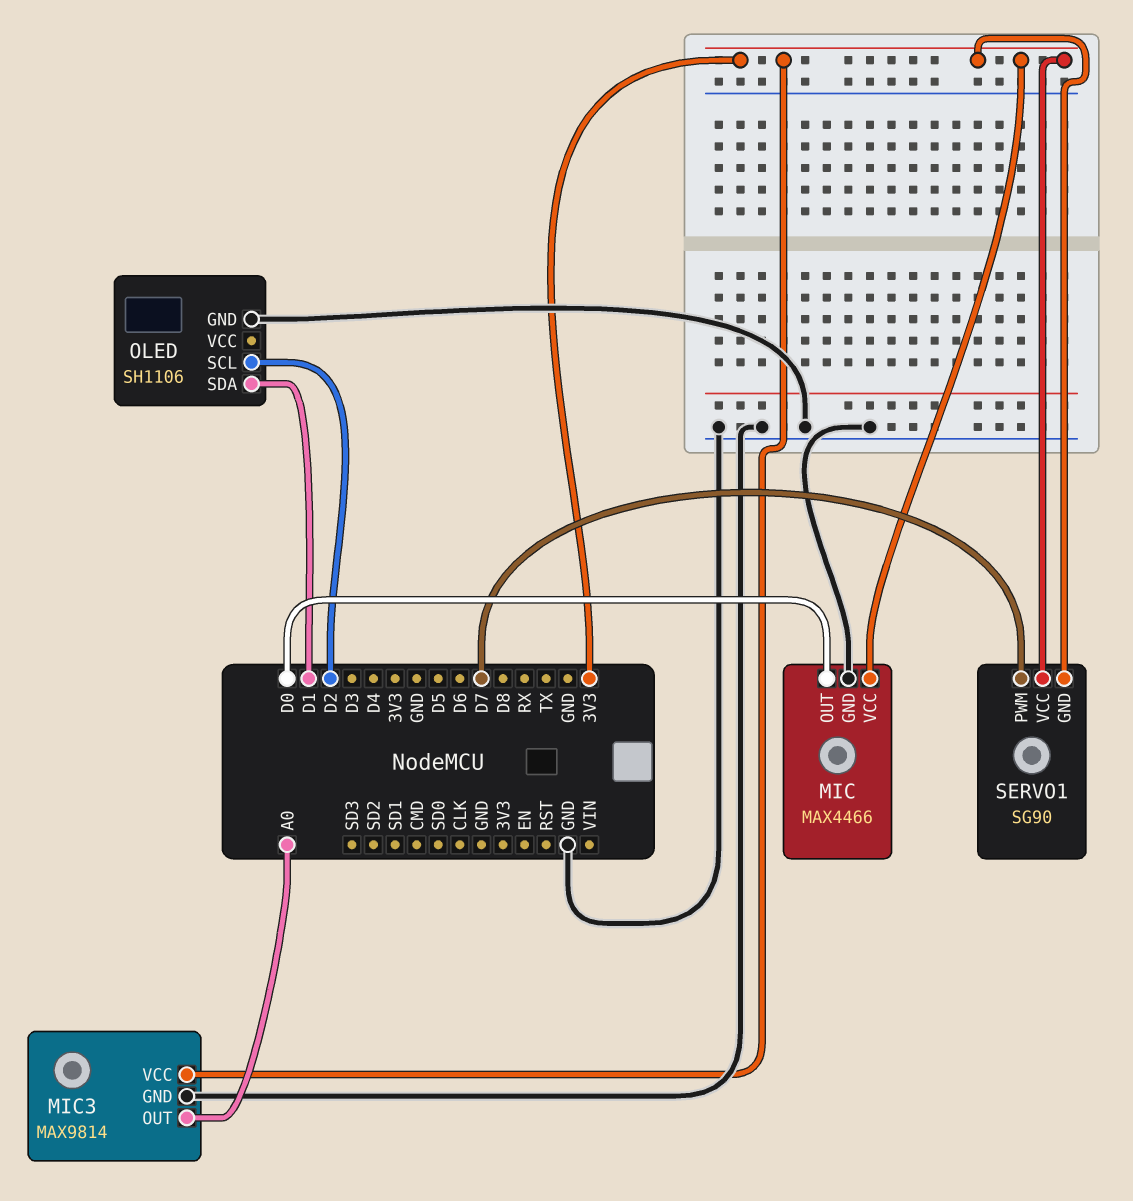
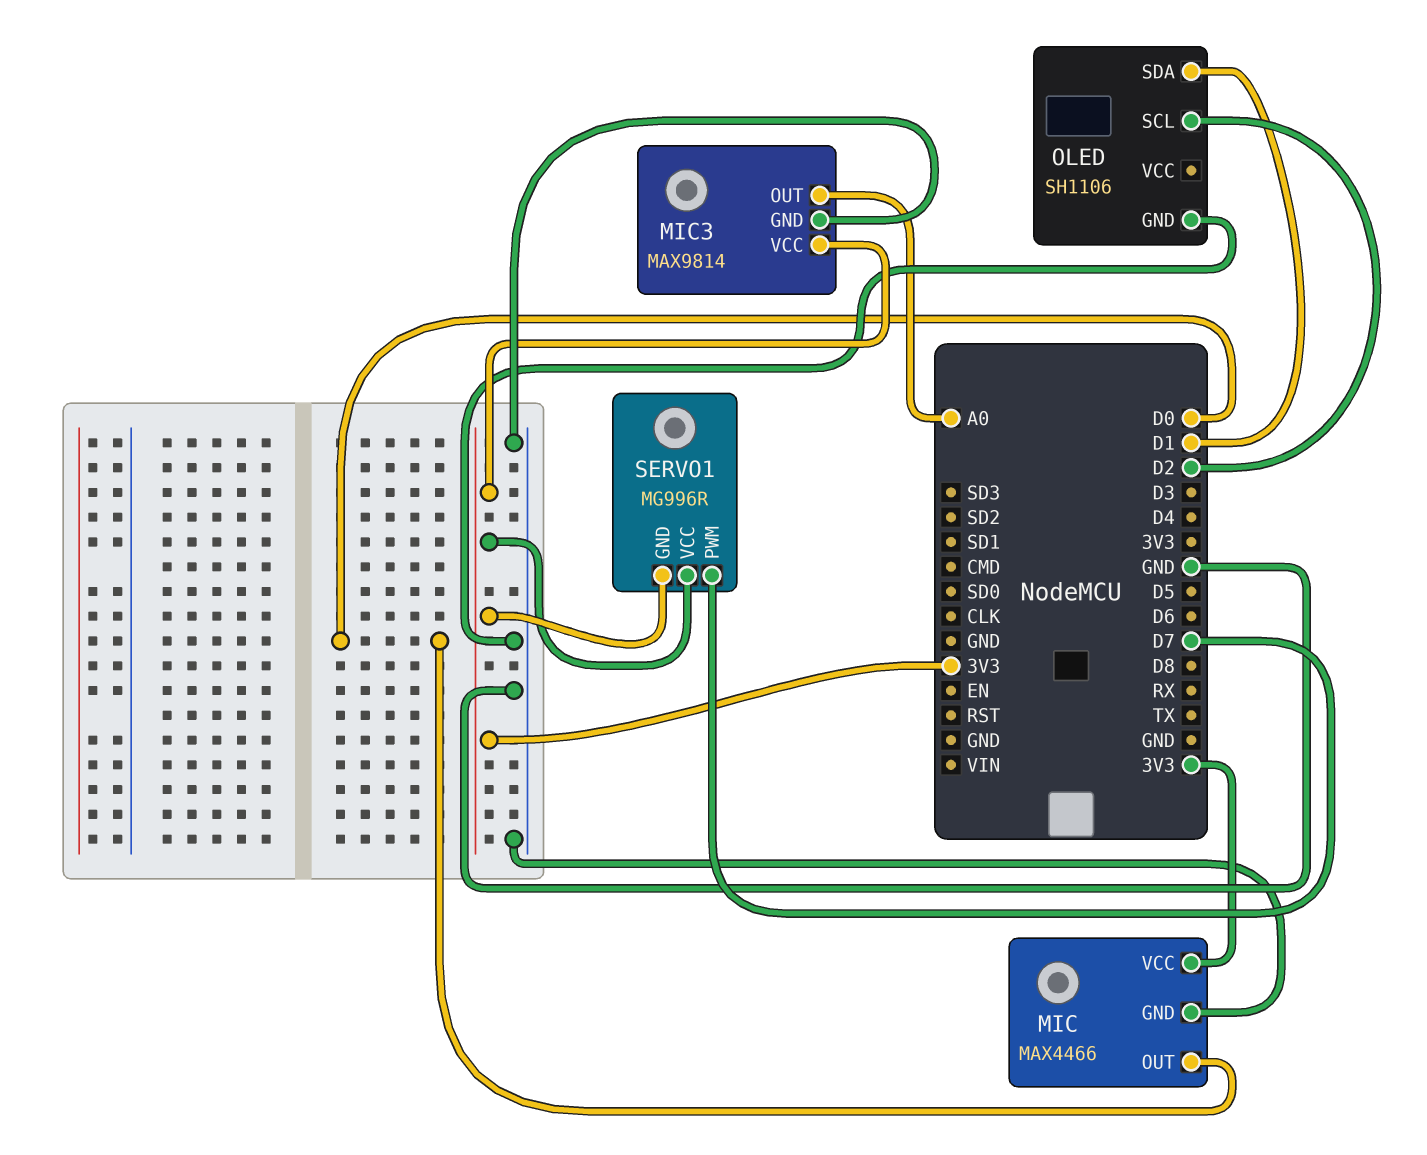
SERVO1: SG90 -> MG996R

